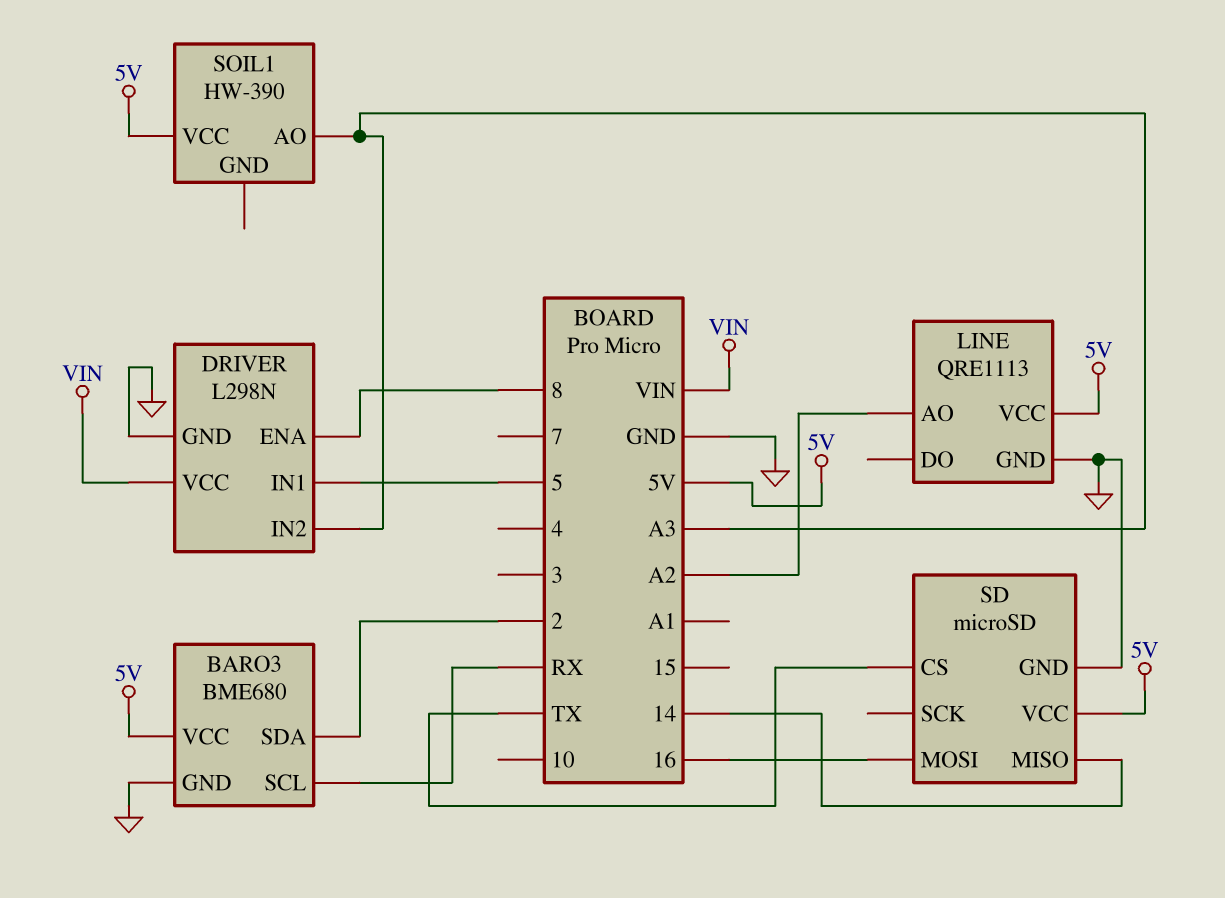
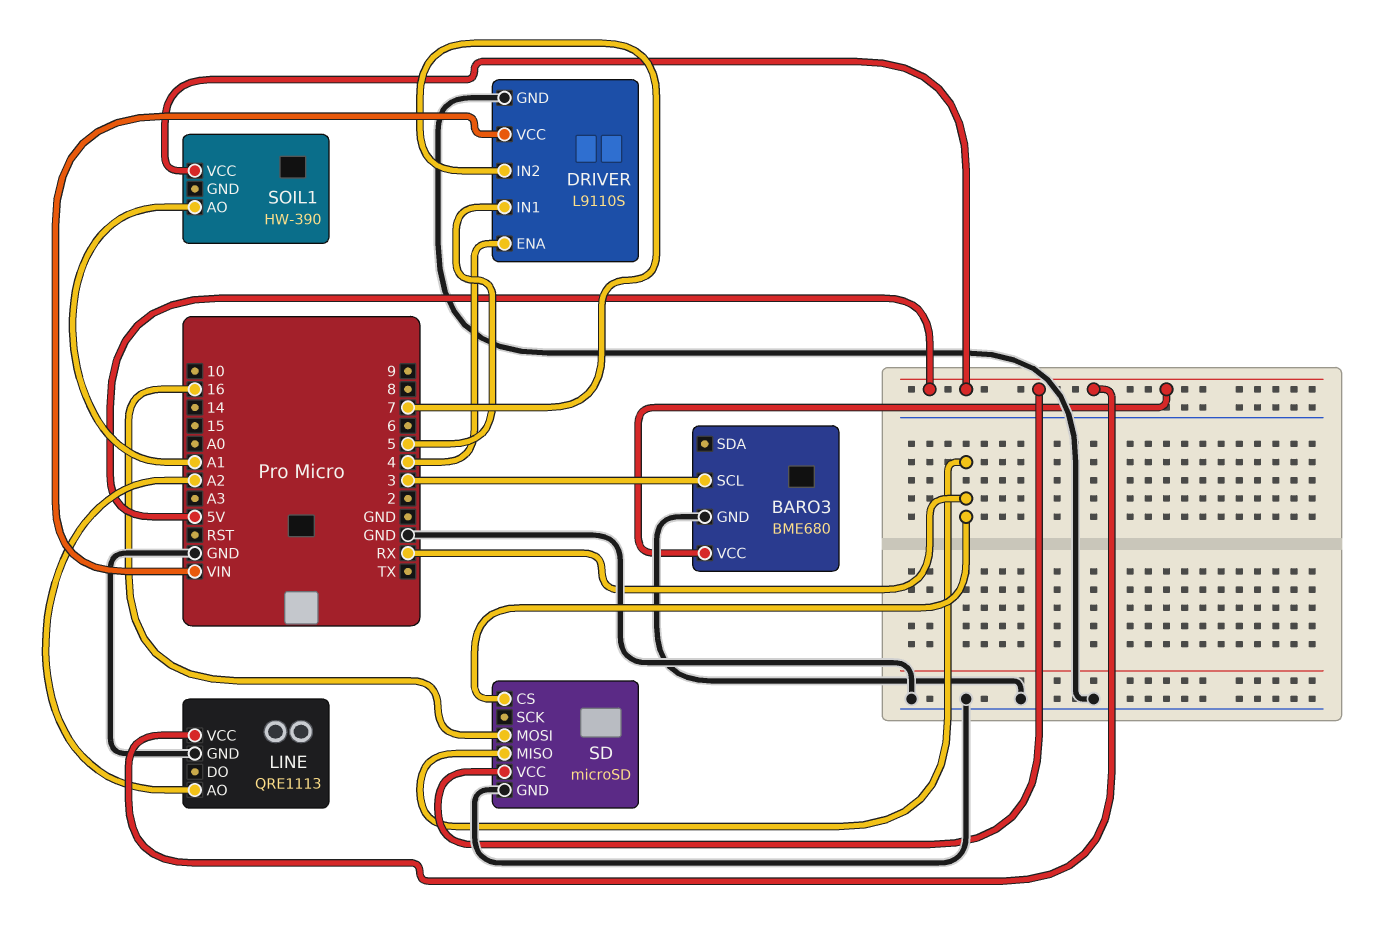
BARO3 pin SCL: RX -> 3
BARO3 pin SDA: 2 -> none
DRIVER: L298N -> L9110S
DRIVER pin ENA: 8 -> 4
DRIVER pin IN2: A3 -> 7
SD pin CS: TX -> RX
SD pin MISO: 14 -> RX
SOIL1 pin AO: A3 -> A1

